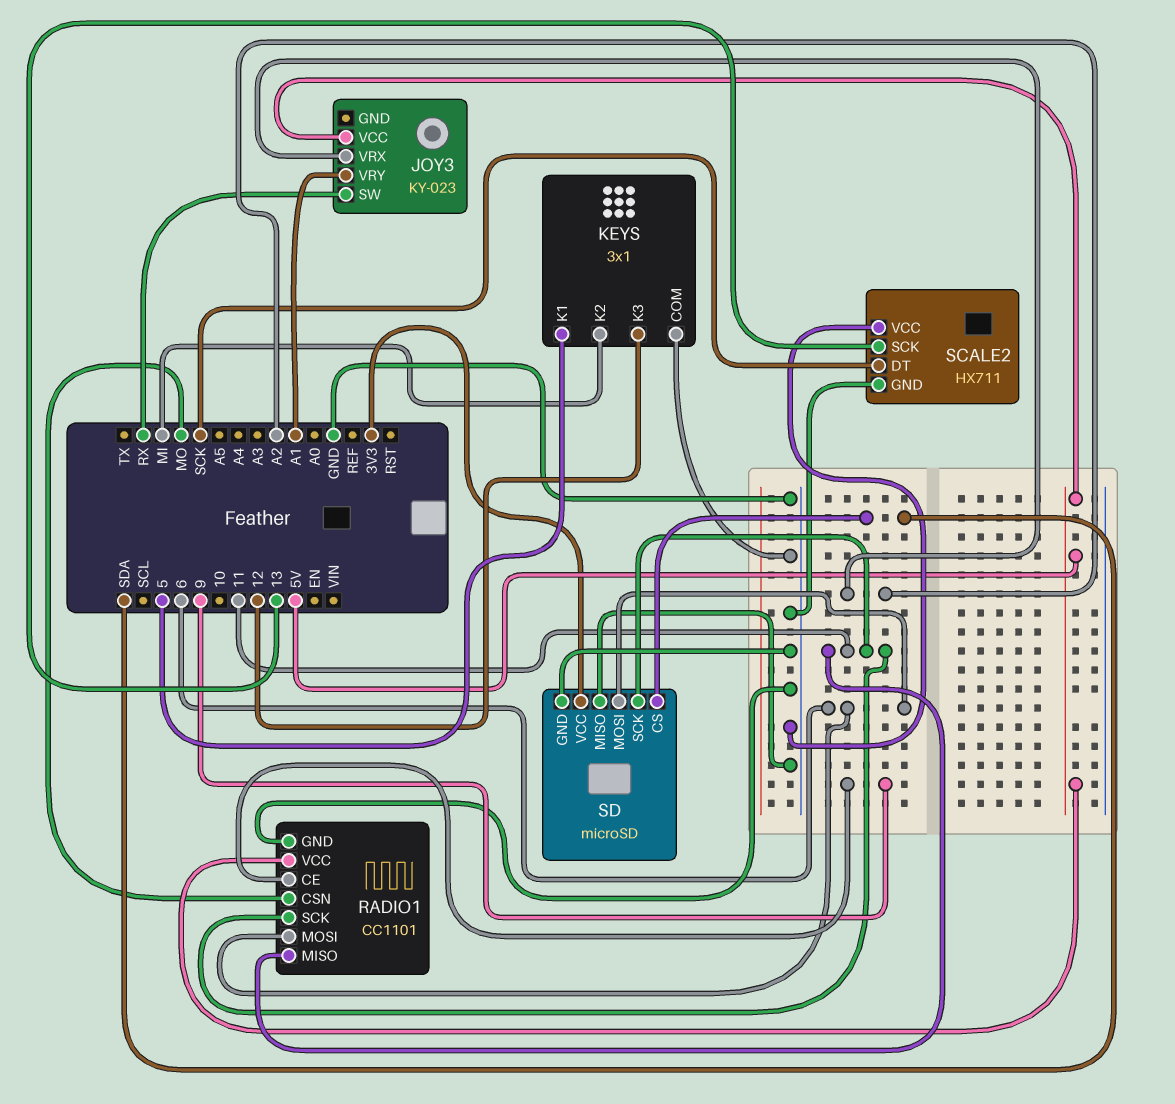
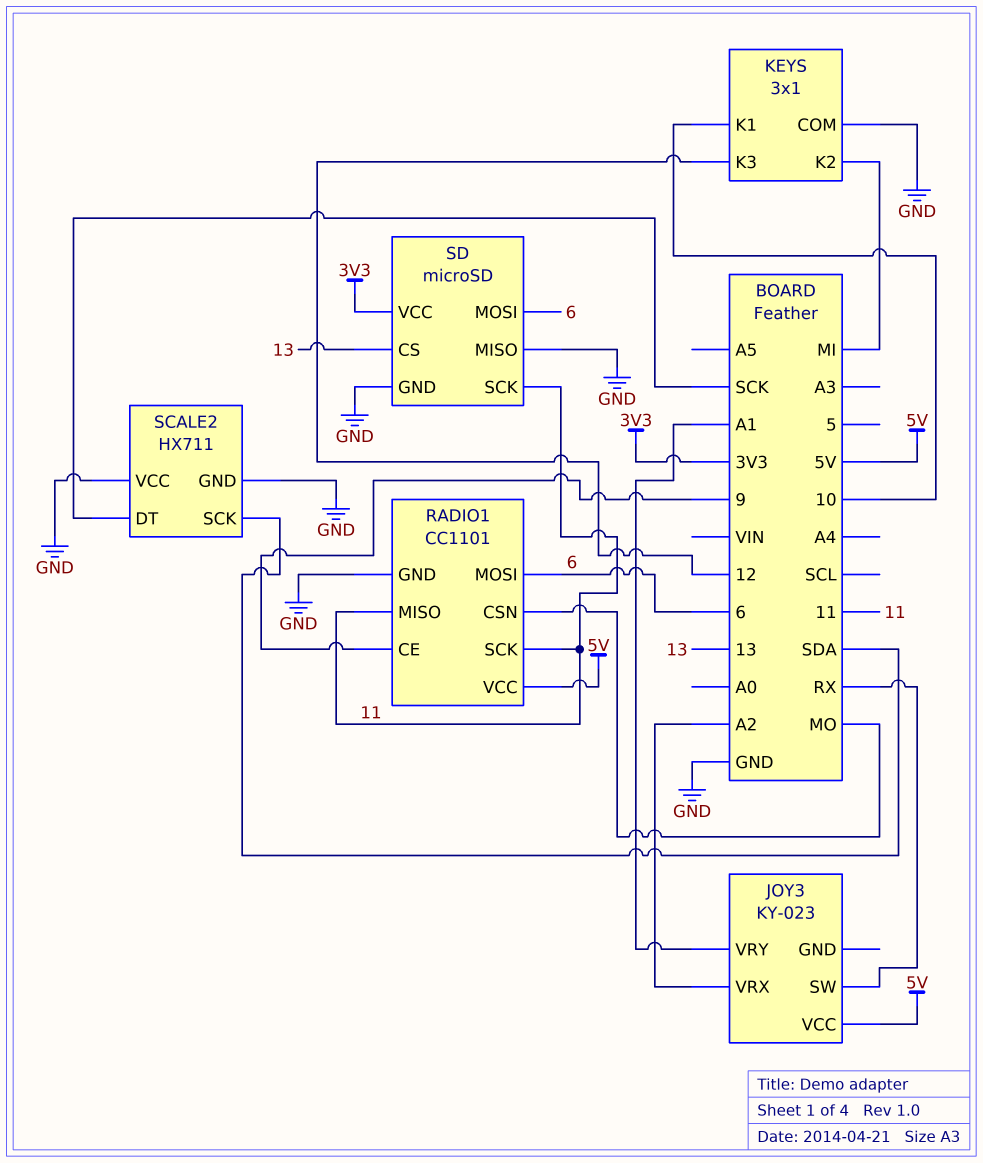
KEYS pin K1: 5 -> 10
SCALE2 pin SCK: 13 -> SDA
SD pin CS: SDA -> 13

